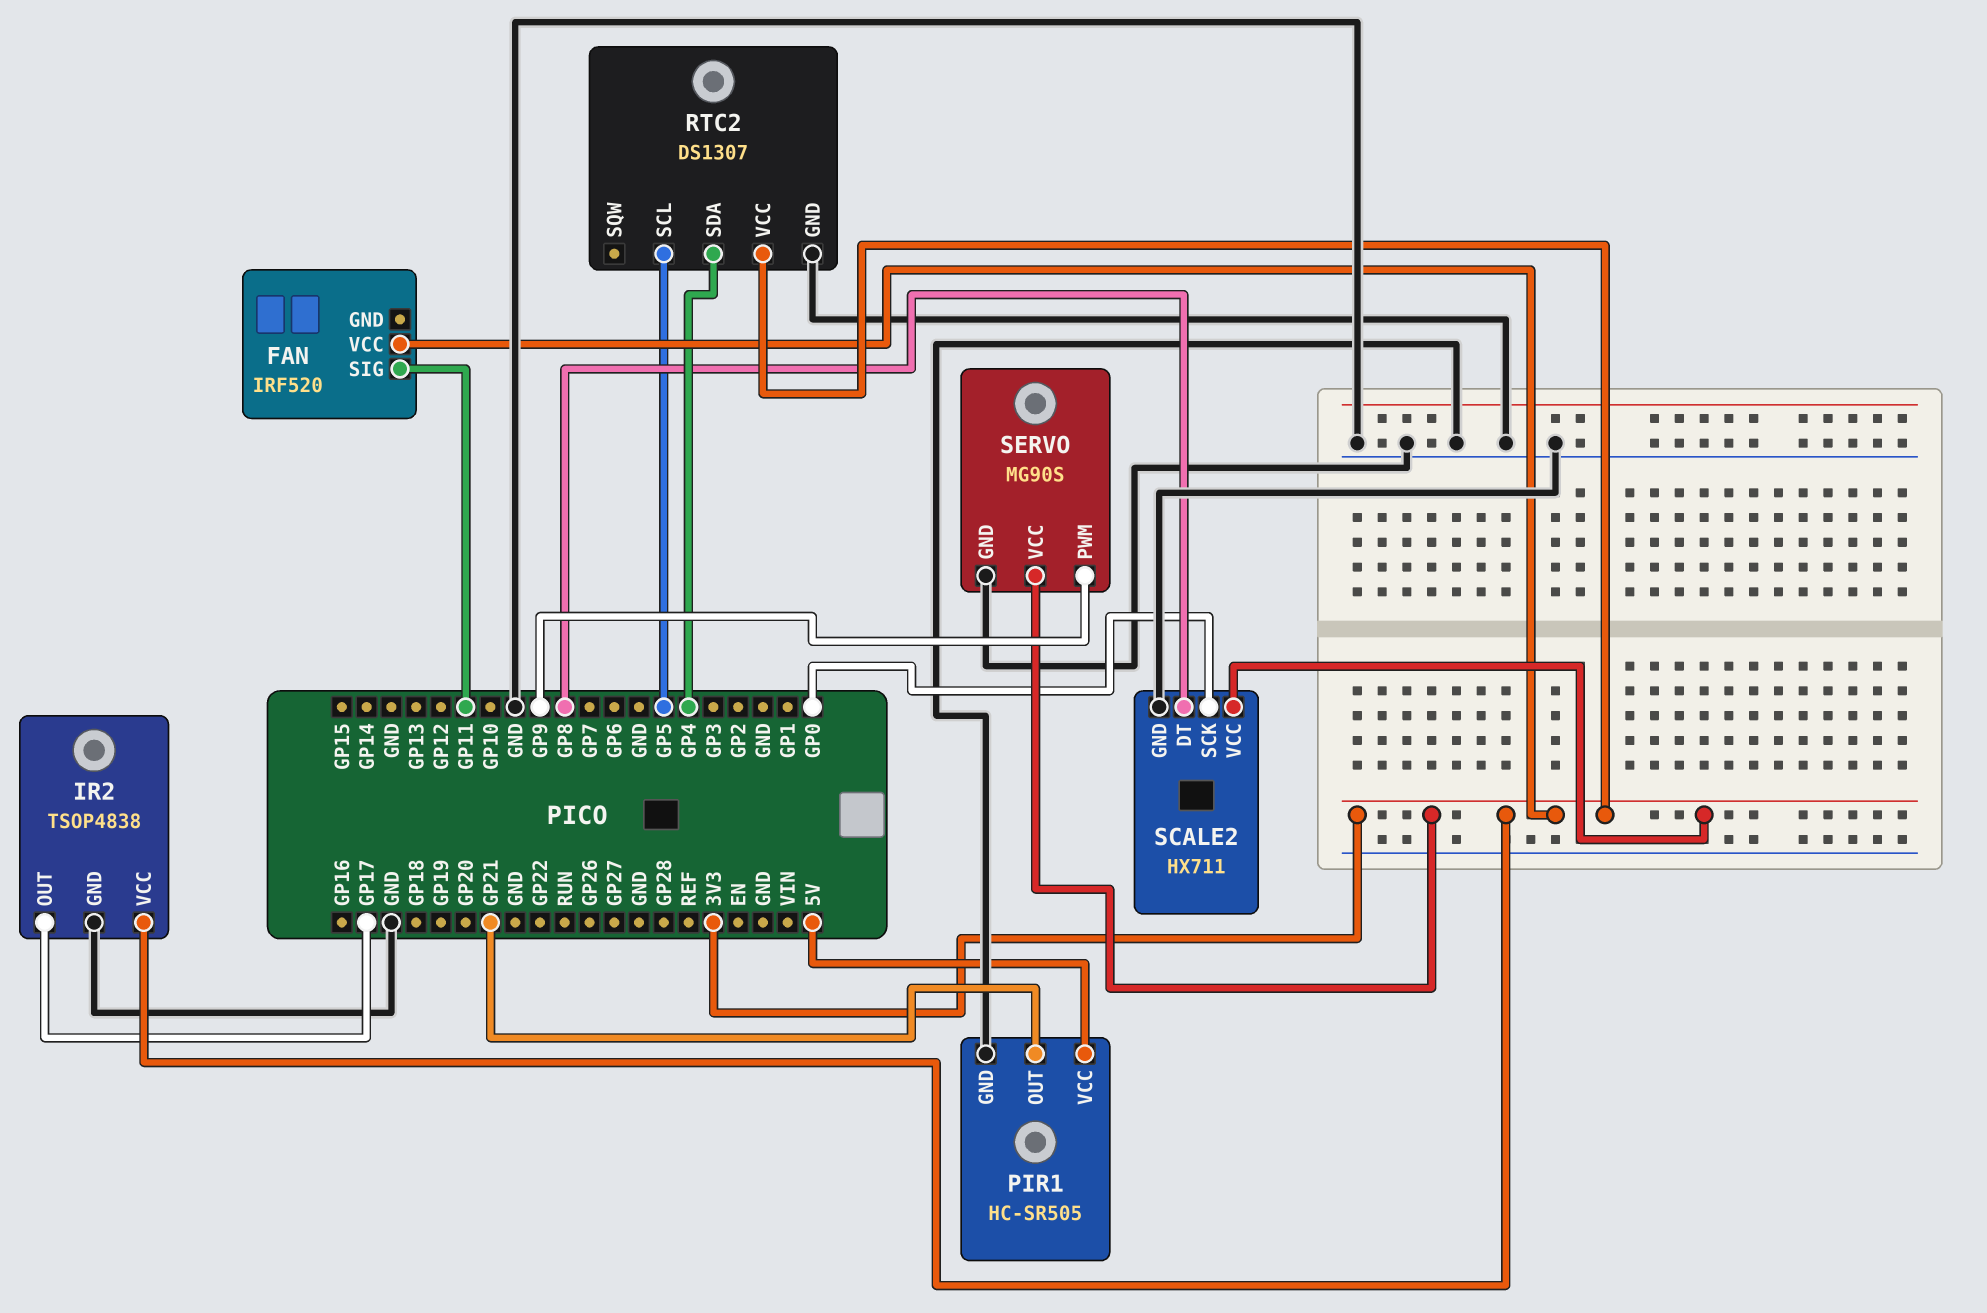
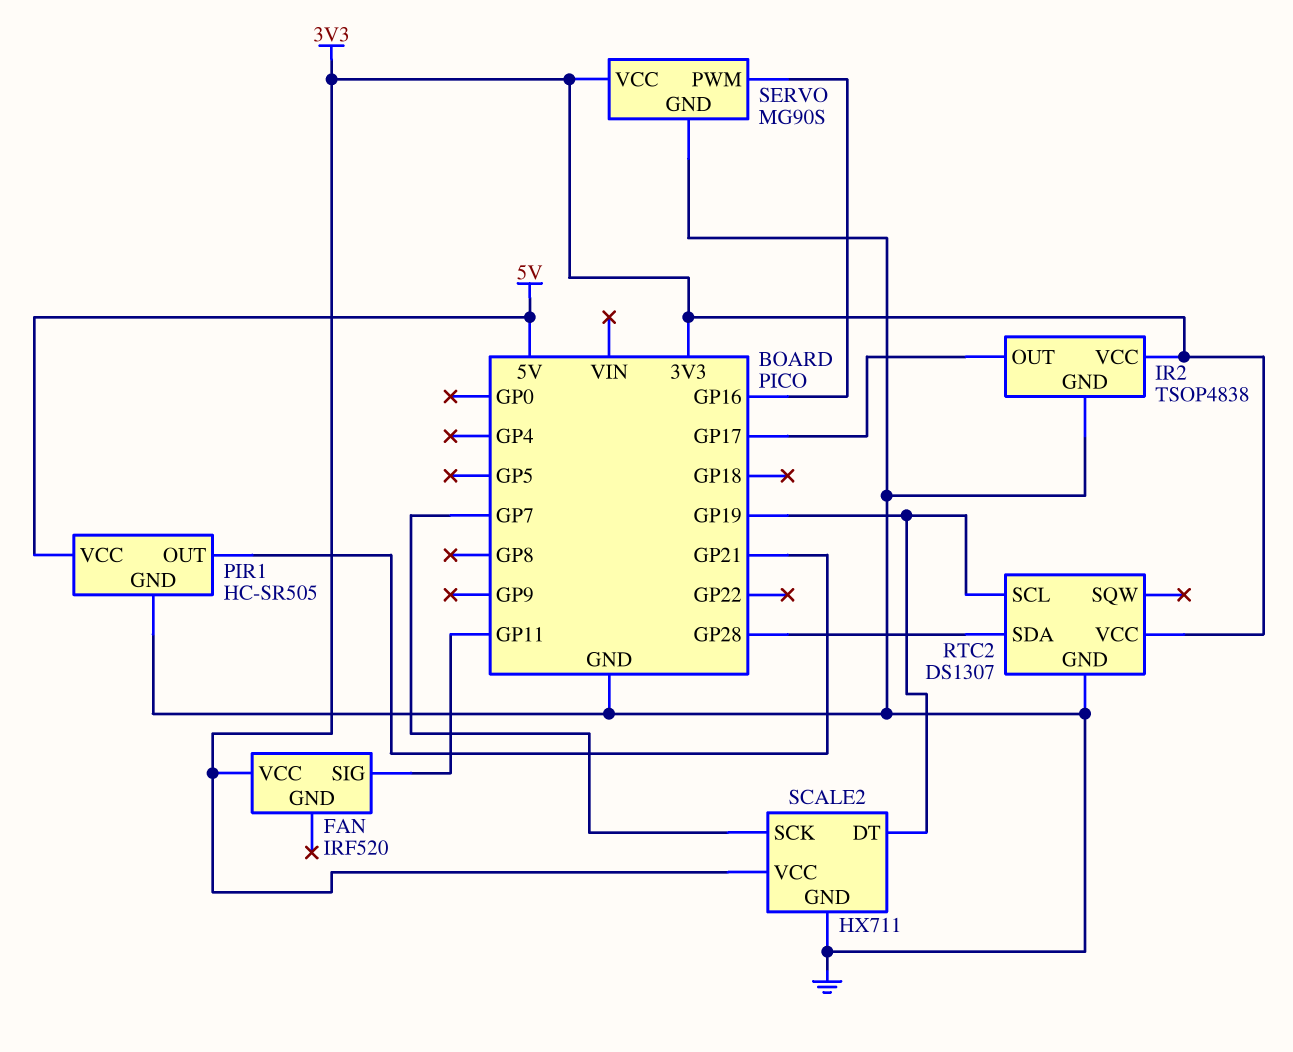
RTC2 pin SCL: GP5 -> GP19
RTC2 pin SDA: GP4 -> GP28
SCALE2 pin DT: GP8 -> GP19
SCALE2 pin SCK: GP0 -> GP7
SERVO pin PWM: GP9 -> GP16

